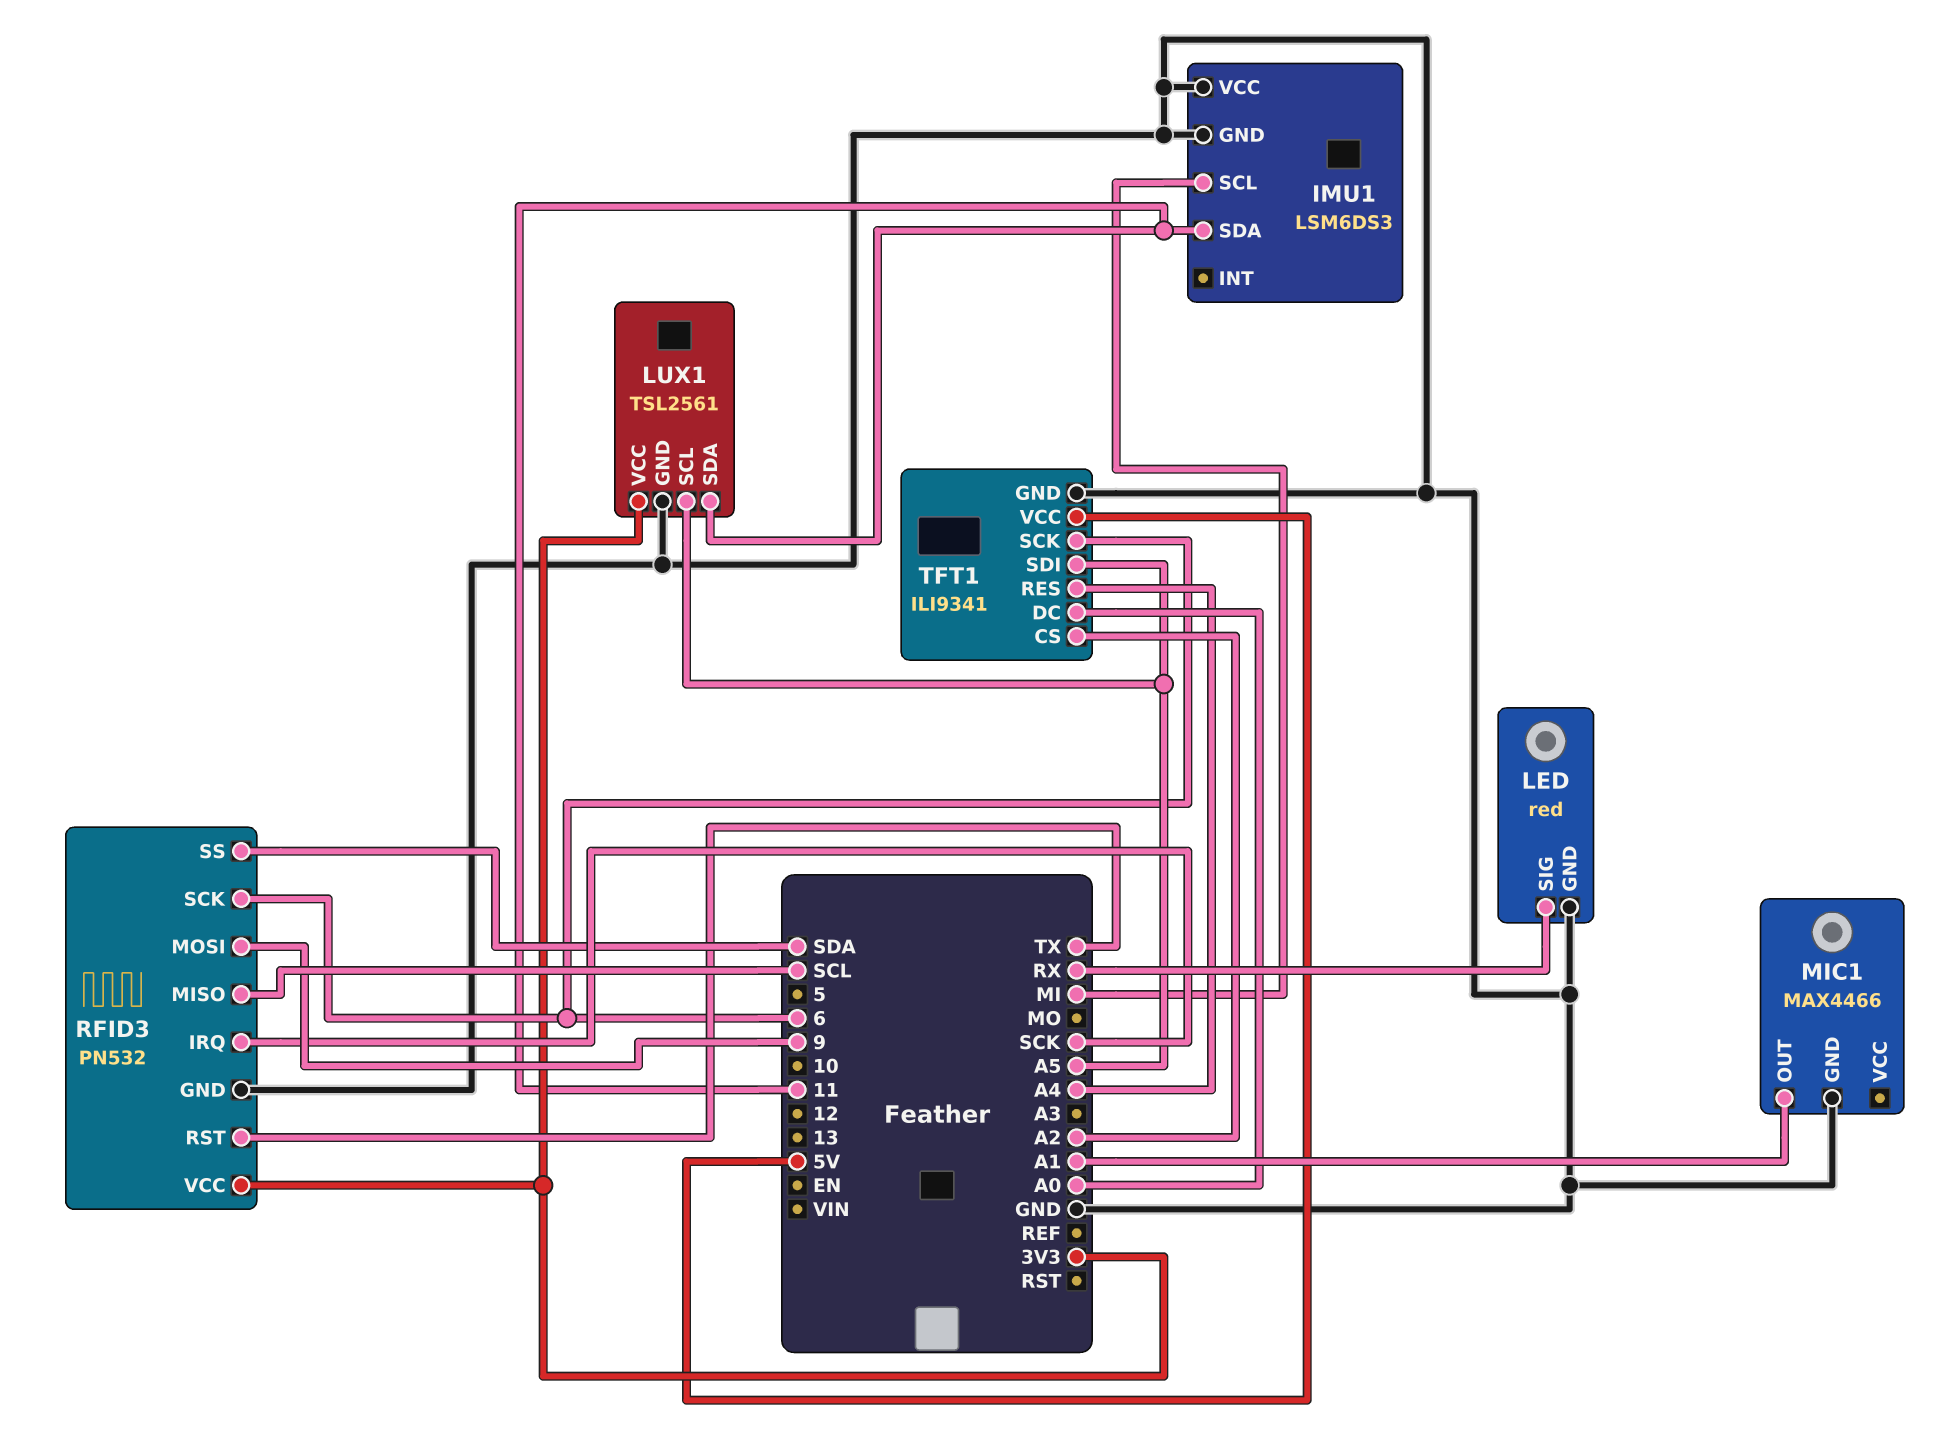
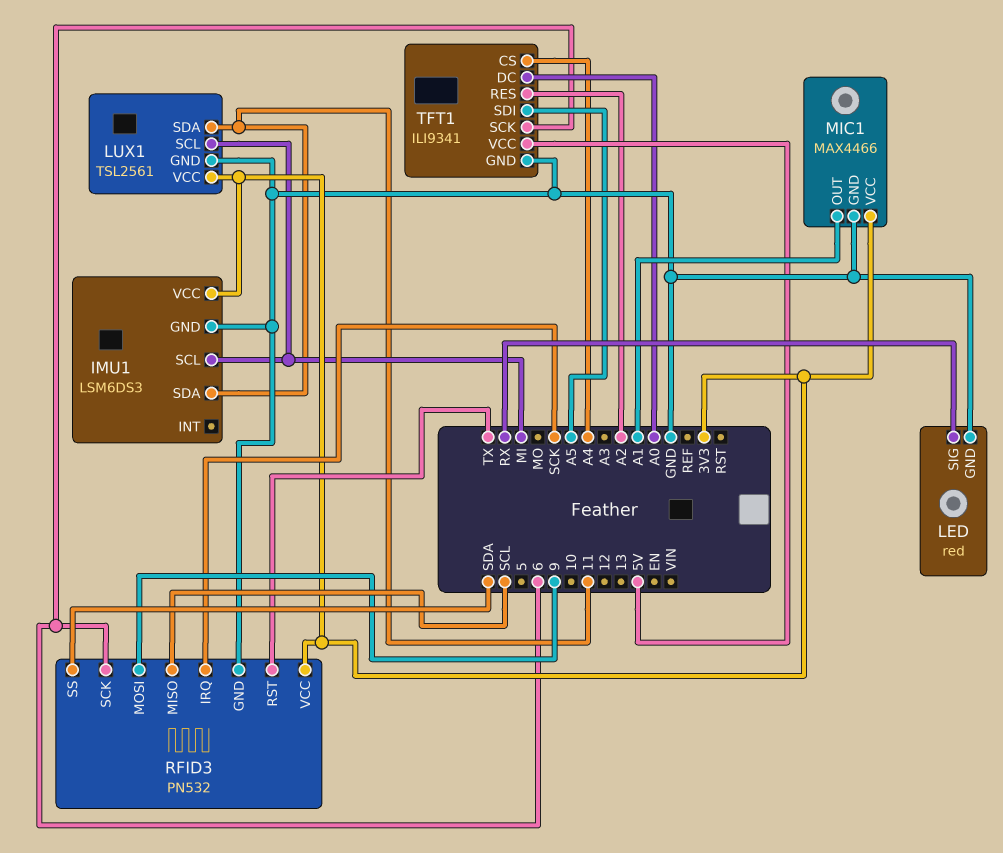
IMU1 pin VCC: GND -> 3V3
LUX1 pin SCL: A5 -> MI
MIC1 pin VCC: none -> 3V3
TFT1 pin CS: A2 -> A4
TFT1 pin RES: A4 -> A2

